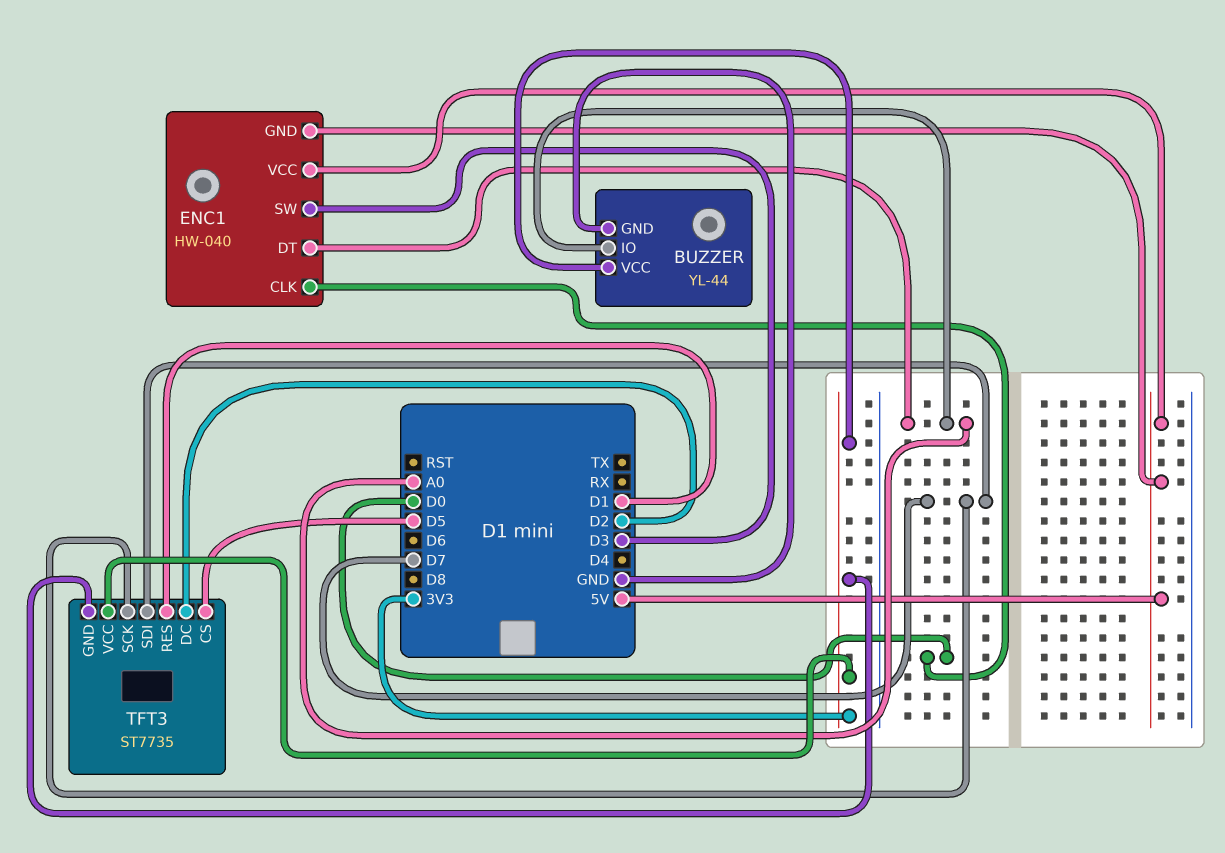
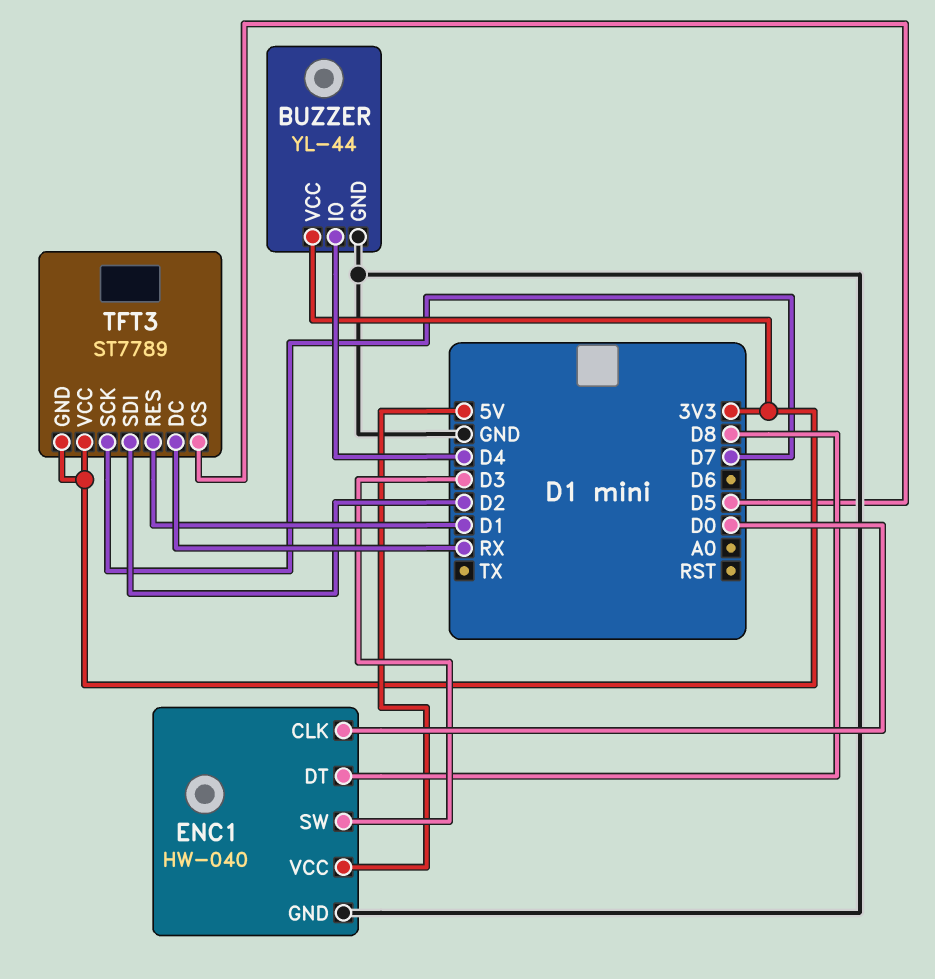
BUZZER pin IO: A0 -> D4
ENC1 pin DT: A0 -> D8
ENC1 pin GND: 5V -> GND
TFT3: ST7735 -> ST7789
TFT3 pin DC: D2 -> RX
TFT3 pin SDI: D7 -> D2

